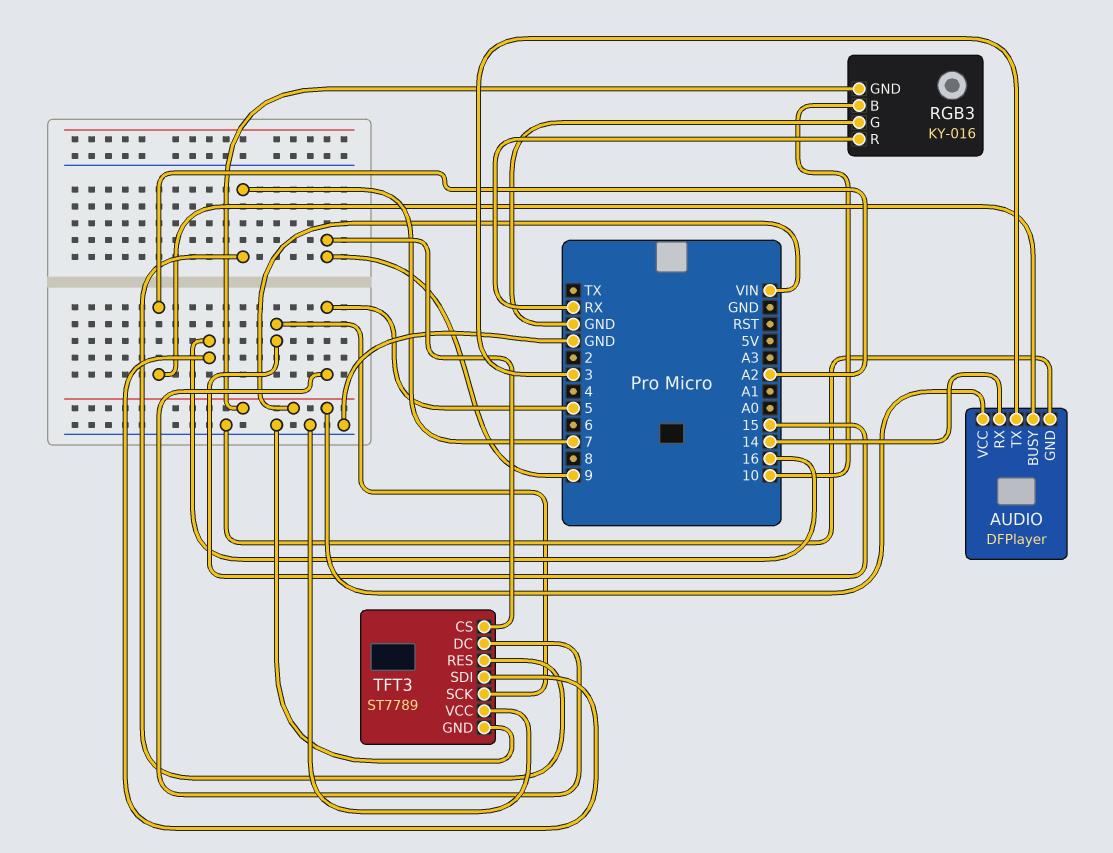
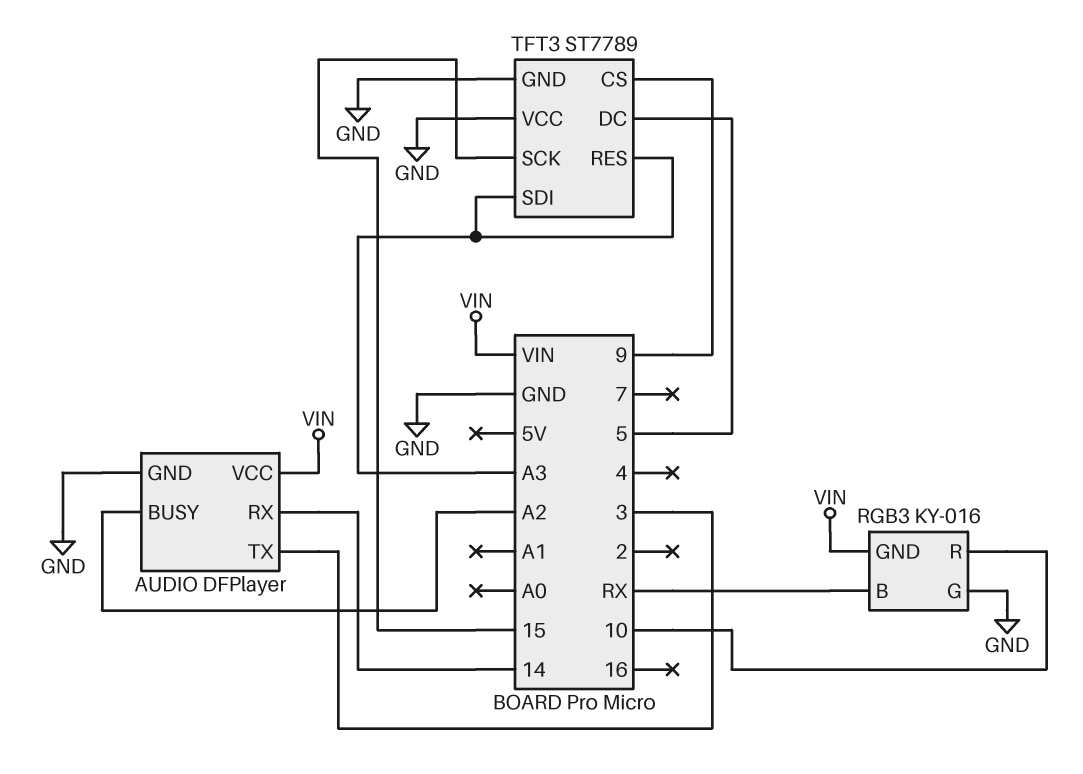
RGB3 pin B: 10 -> RX
RGB3 pin R: RX -> 10
TFT3 pin RES: 7 -> A3
TFT3 pin SDI: 16 -> A3

